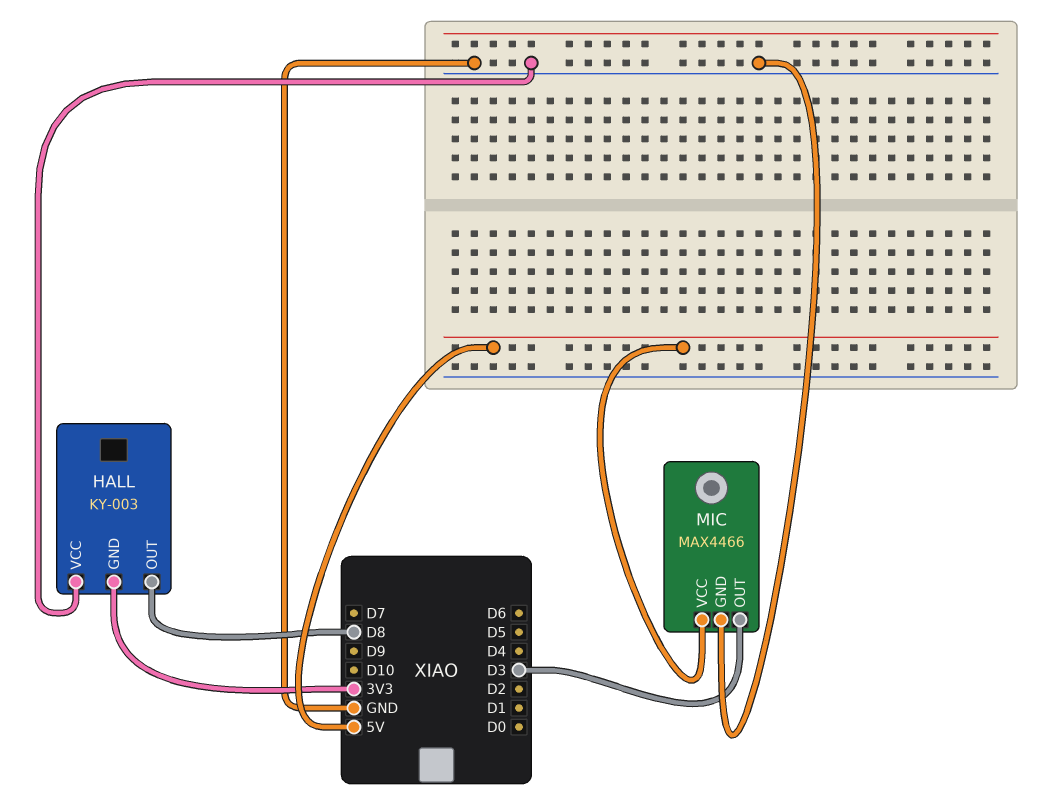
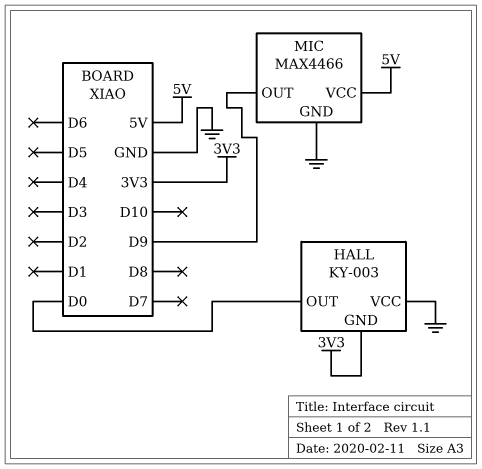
HALL pin OUT: D8 -> D0
MIC pin OUT: D3 -> D9

